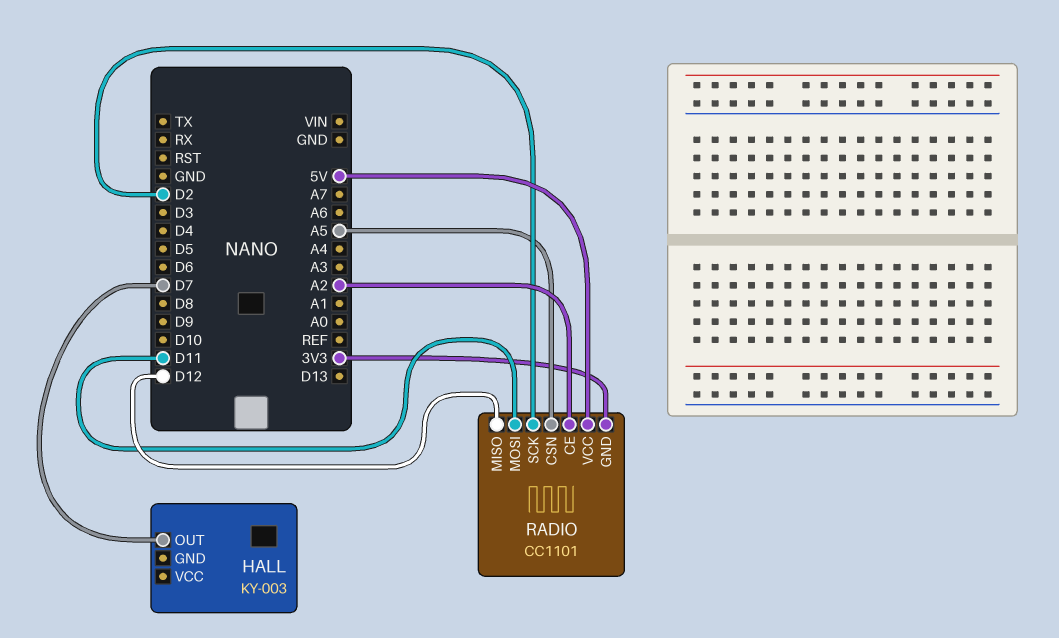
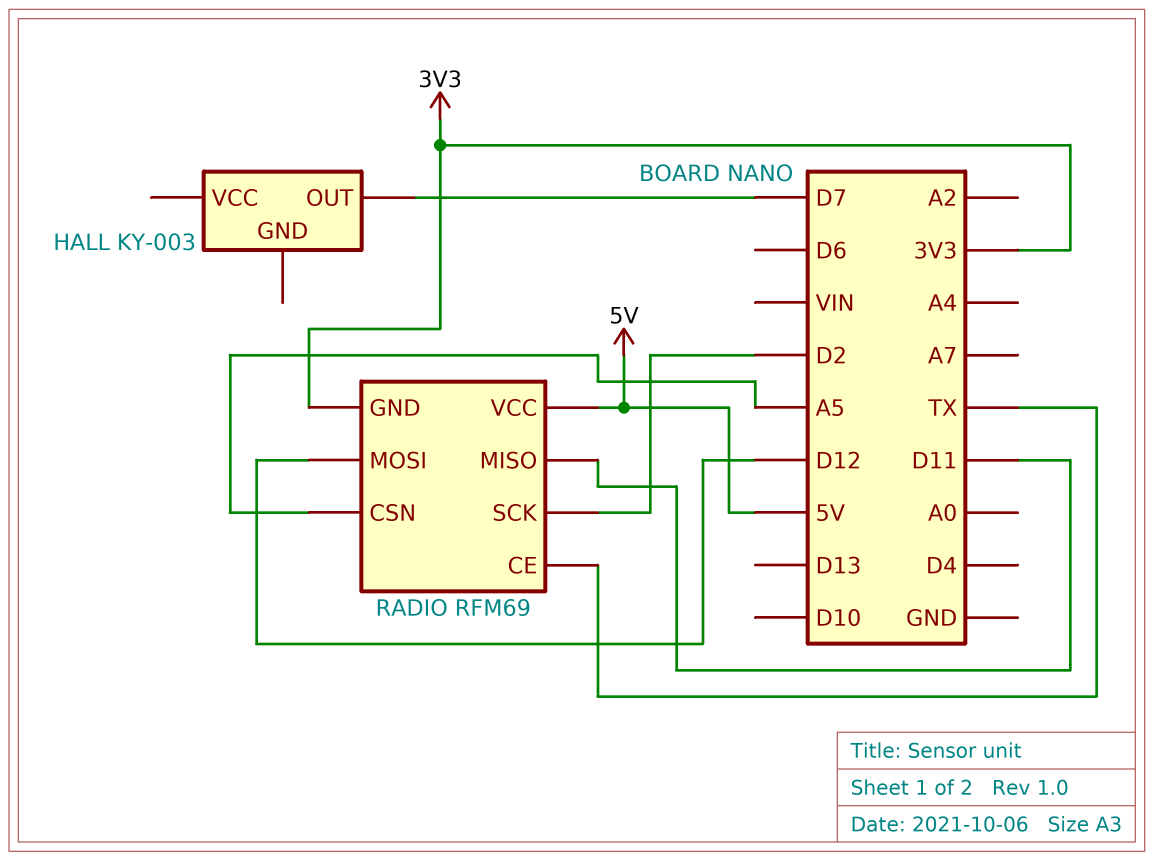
RADIO: CC1101 -> RFM69
RADIO pin CE: A2 -> TX
RADIO pin MISO: D12 -> D11
RADIO pin MOSI: D11 -> D12

